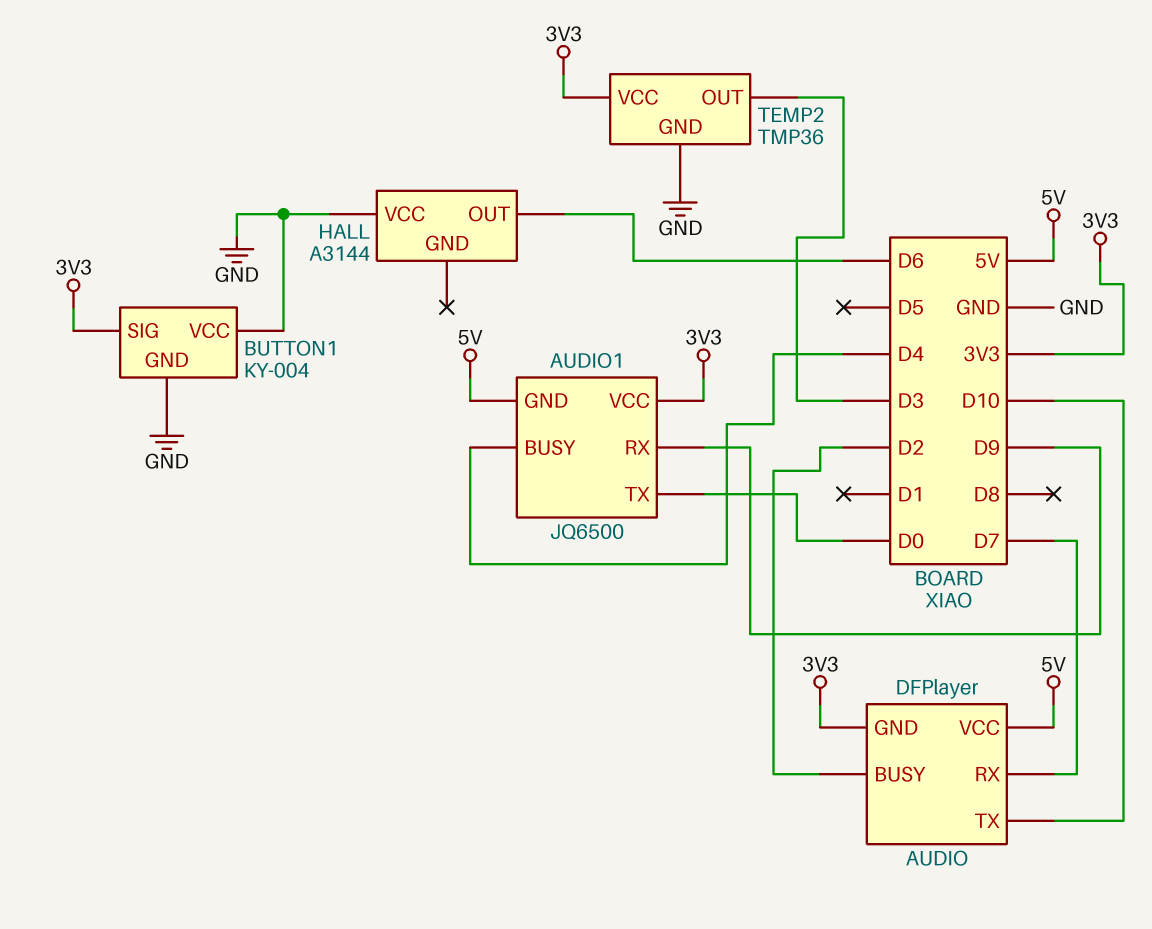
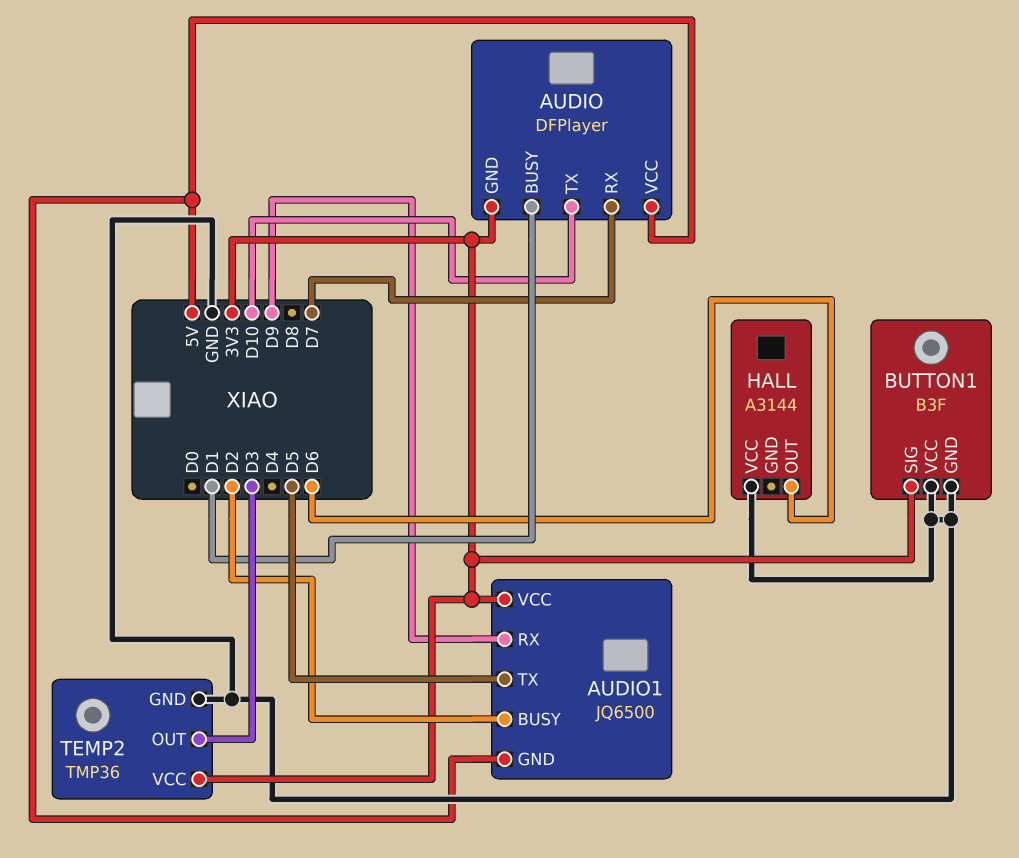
AUDIO pin BUSY: D2 -> D1
AUDIO1 pin BUSY: D4 -> D2
AUDIO1 pin TX: D0 -> D5
BUTTON1: KY-004 -> B3F

